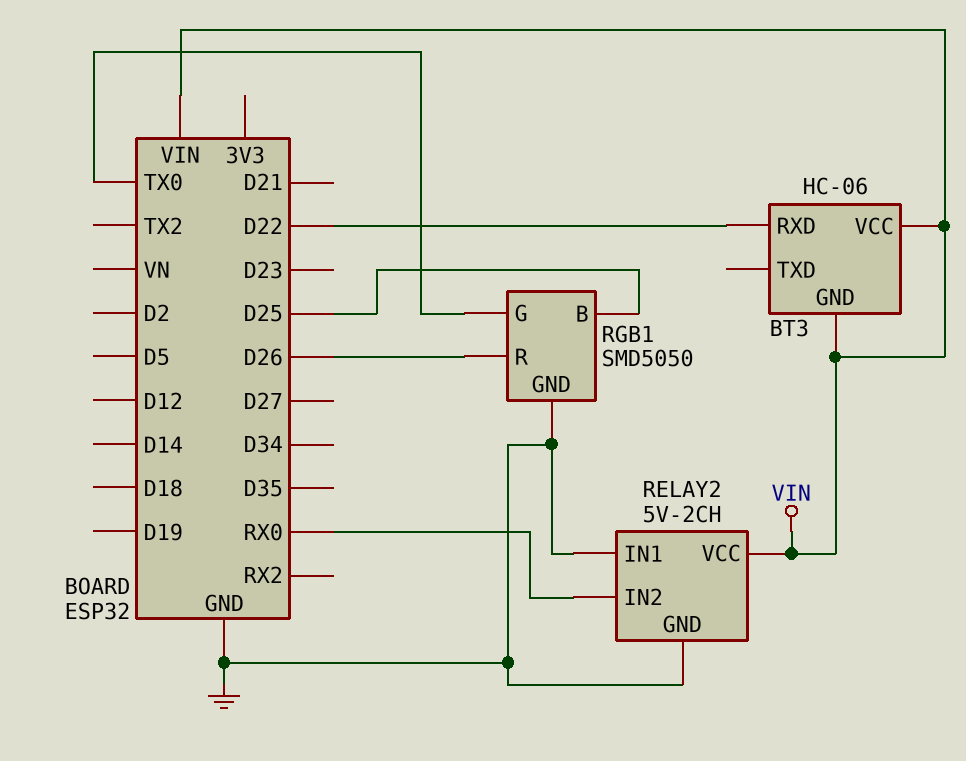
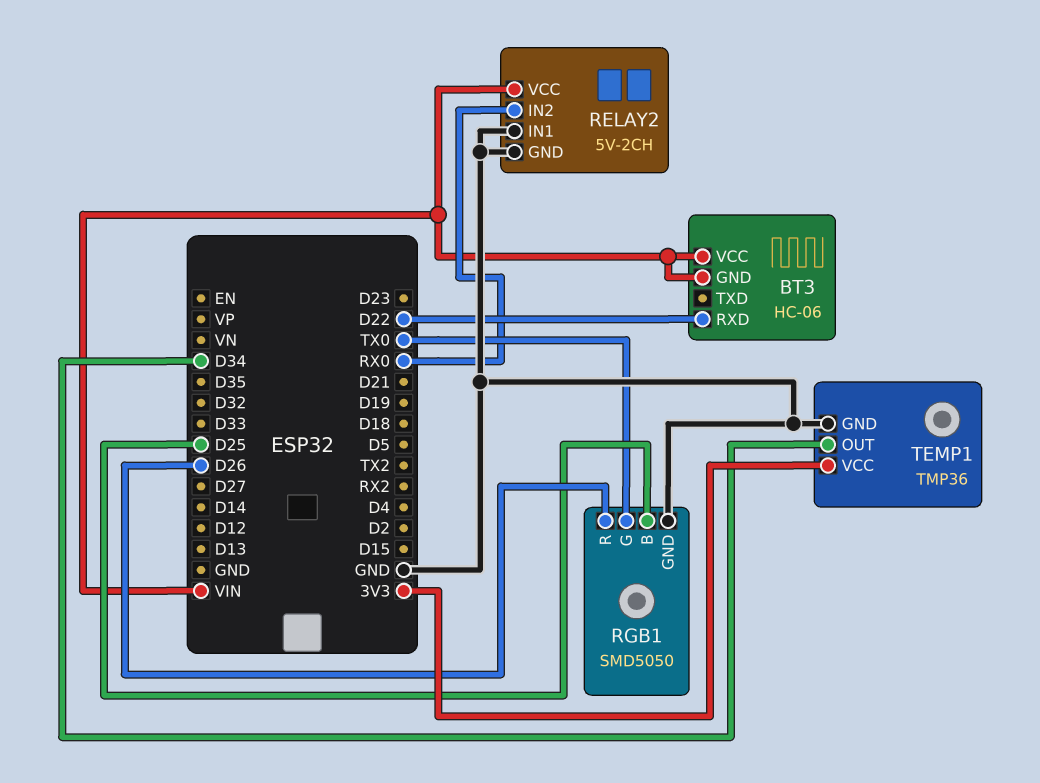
TEMP1: none -> TMP36
TEMP1 pin GND: none -> GND
TEMP1 pin OUT: none -> D34
TEMP1 pin VCC: none -> 3V3

